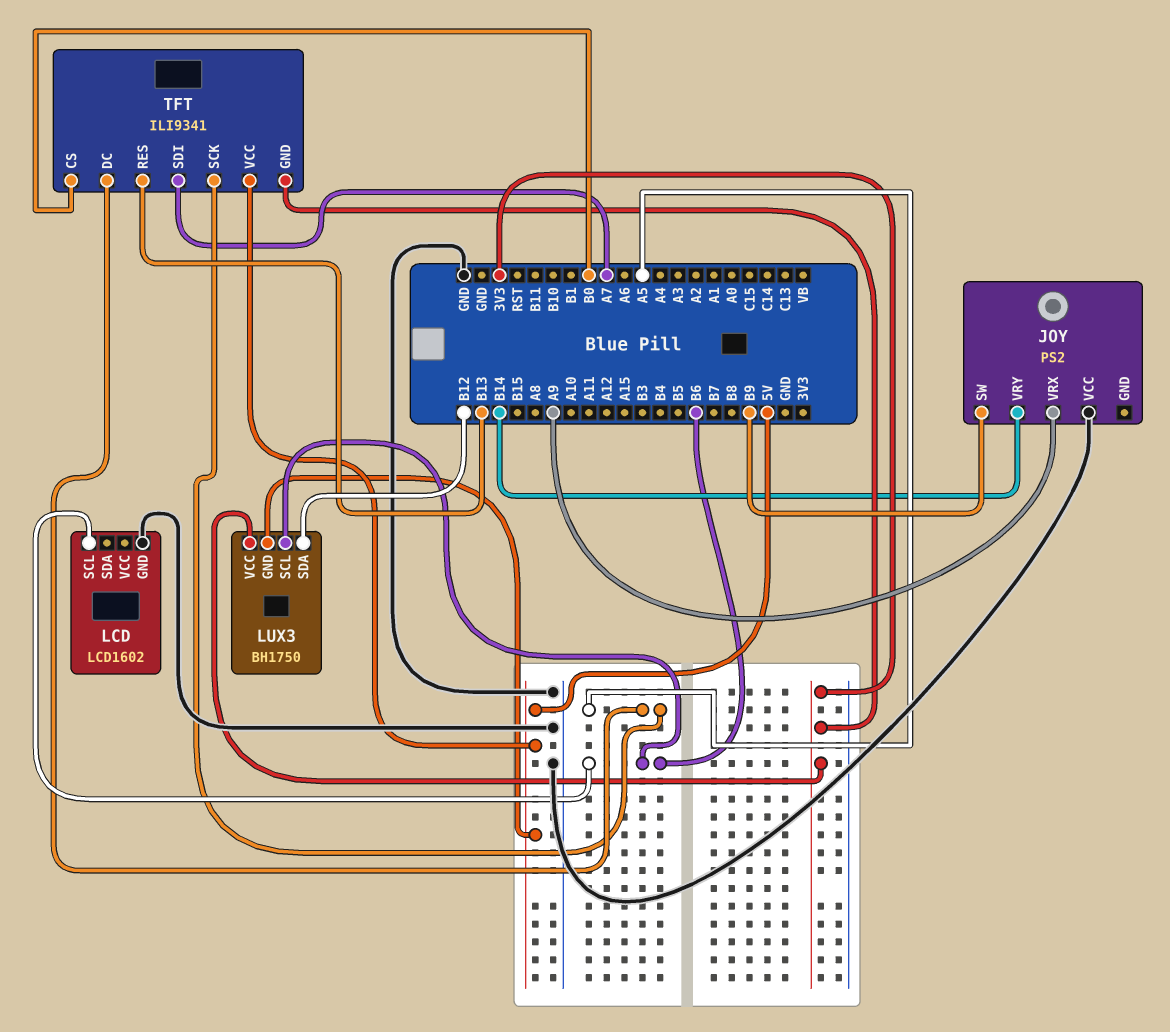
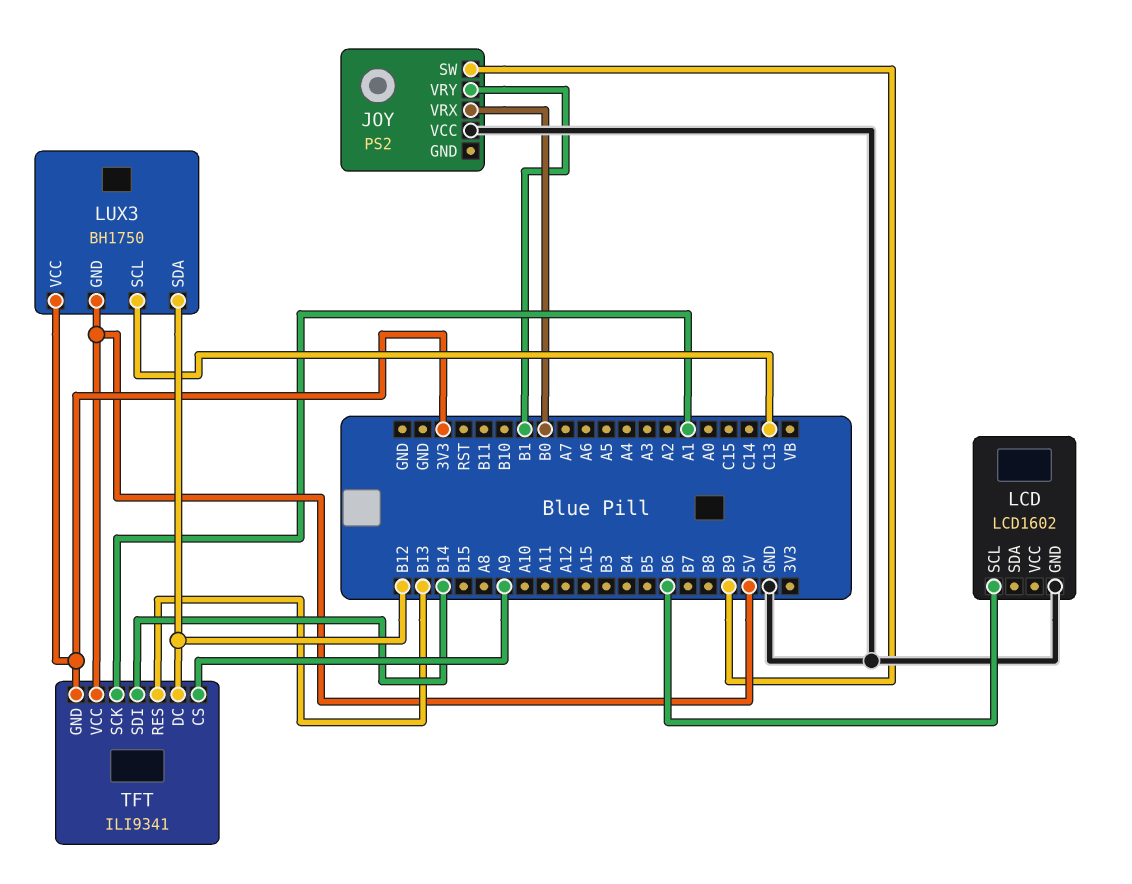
JOY pin VRX: A9 -> B0
JOY pin VRY: B14 -> B1
LUX3 pin SCL: B6 -> C13
TFT pin CS: B0 -> A9
TFT pin DC: A5 -> B12
TFT pin SCK: A5 -> A1
TFT pin SDI: A7 -> B14

